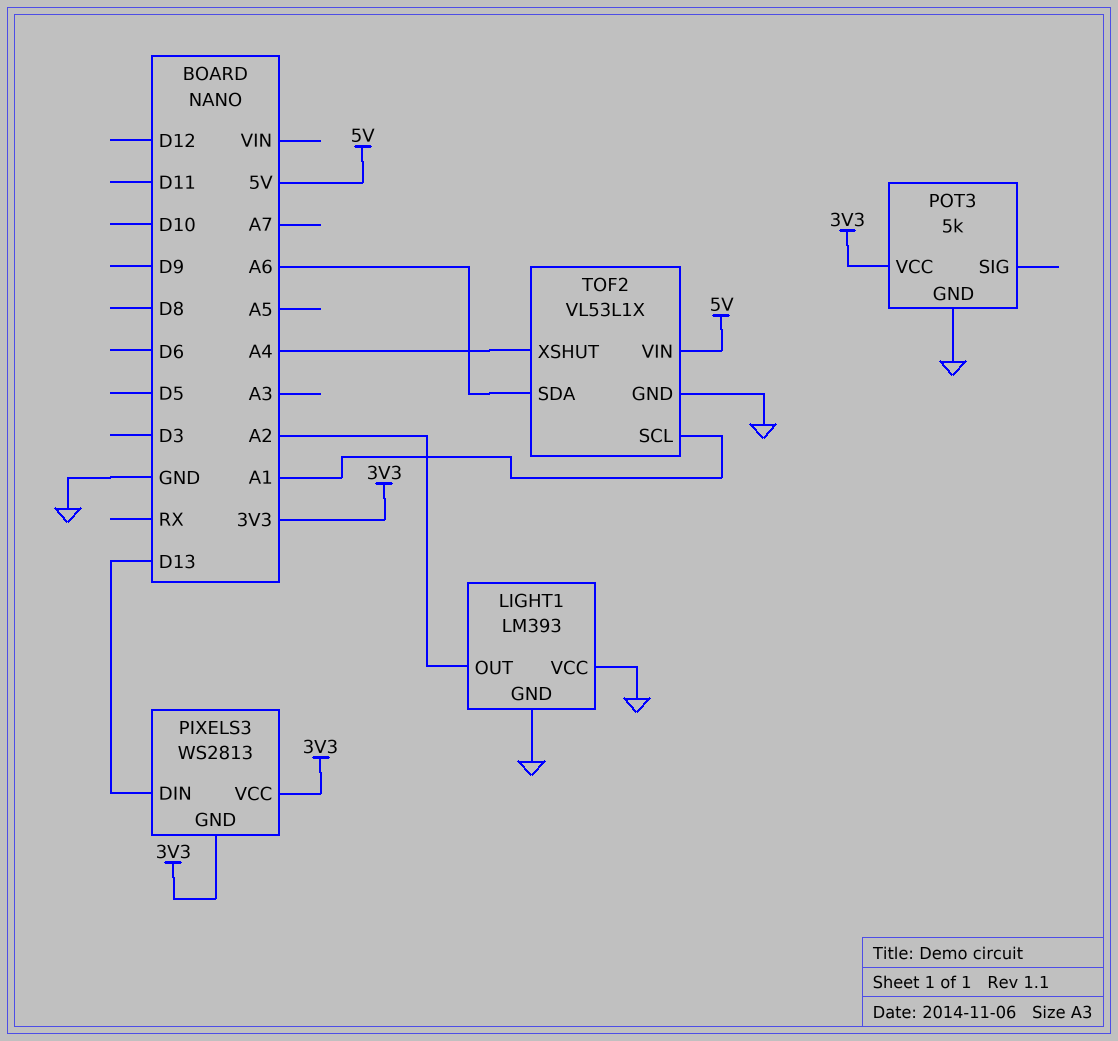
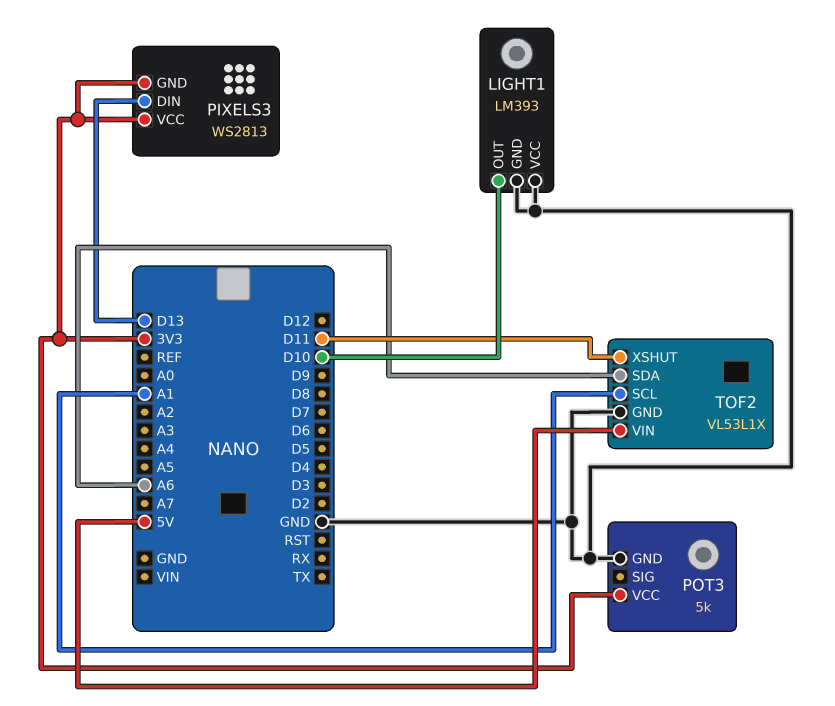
LIGHT1 pin OUT: A2 -> D10
TOF2 pin XSHUT: A4 -> D11

